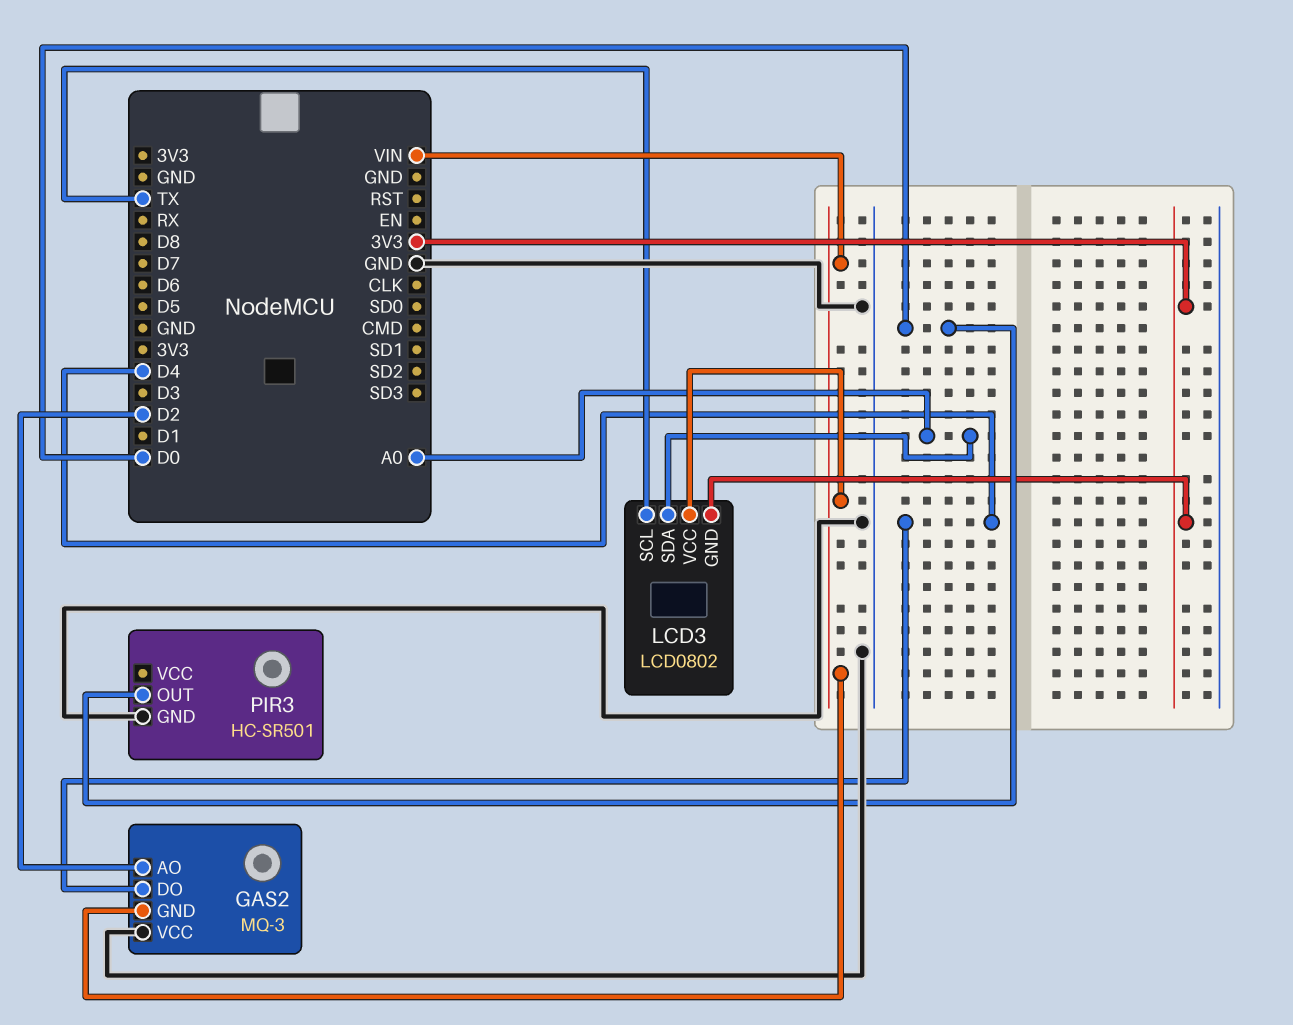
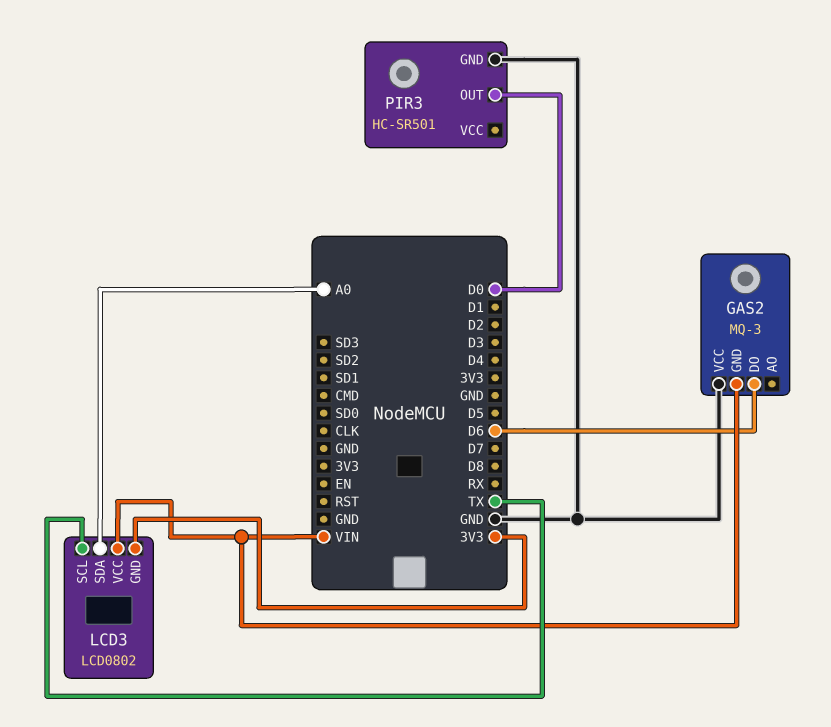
GAS2 pin AO: D2 -> none
GAS2 pin DO: D4 -> D6

